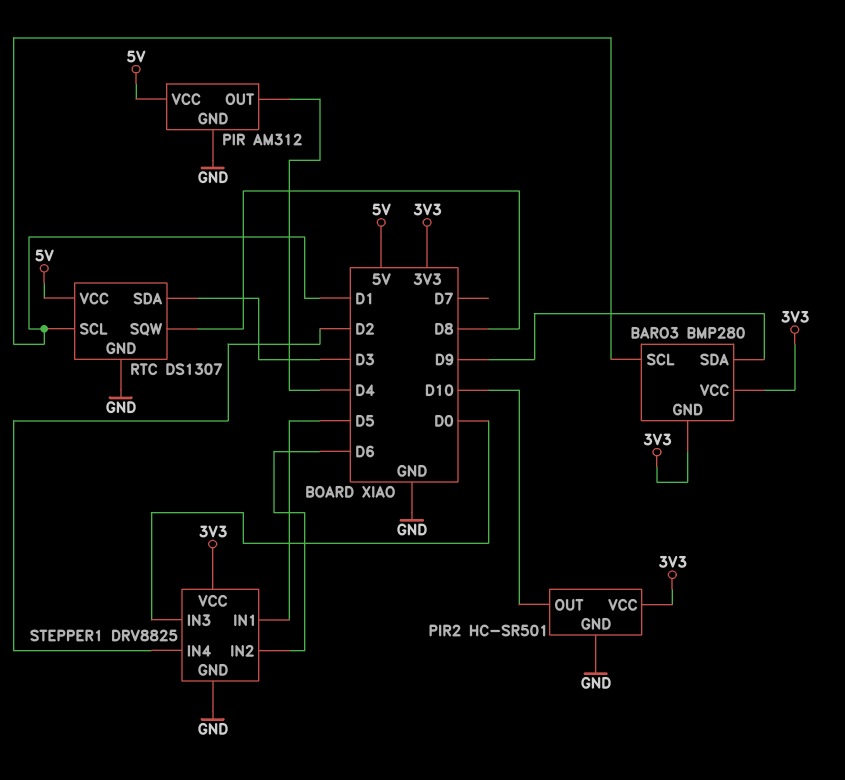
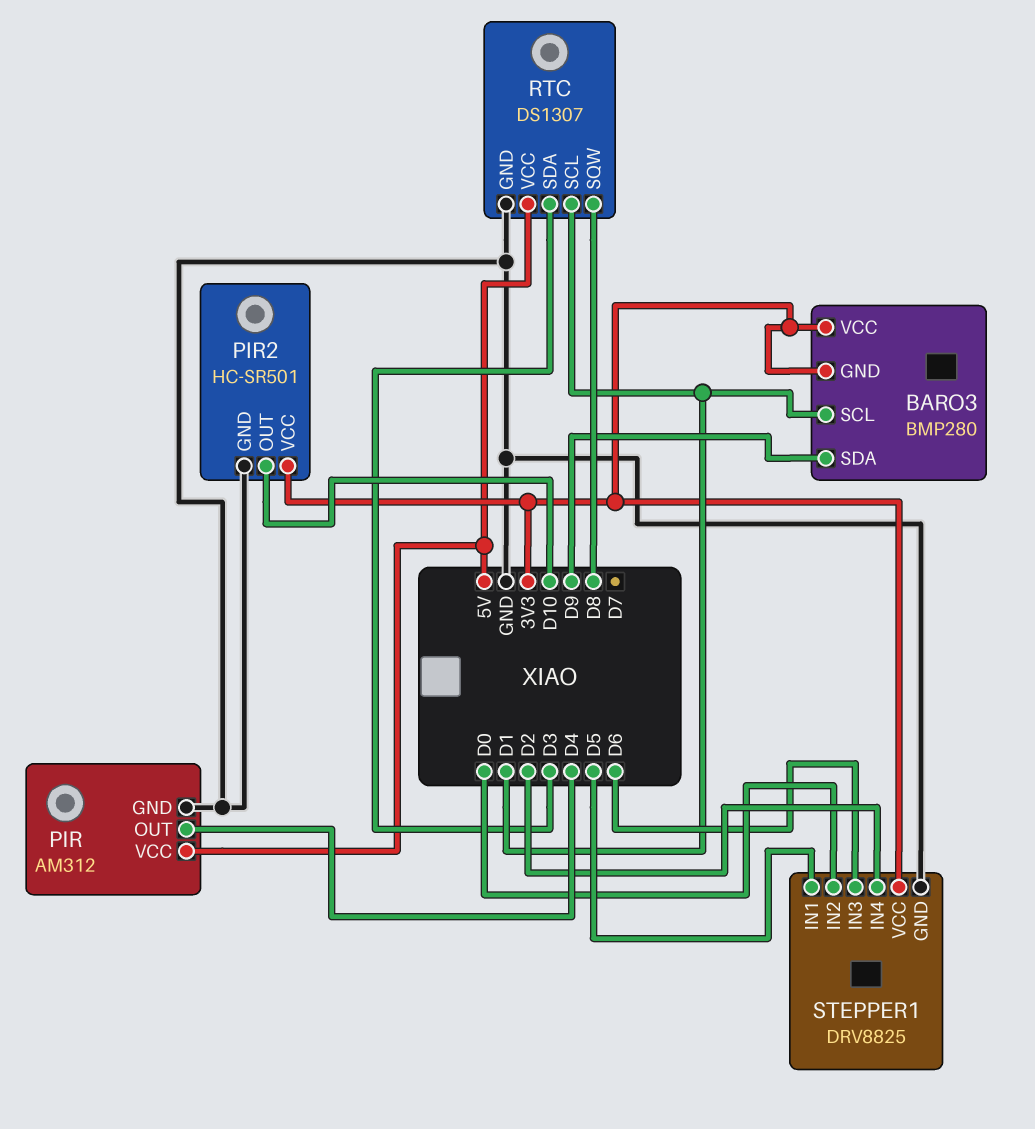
STEPPER1 pin IN2: D6 -> D0
STEPPER1 pin IN3: D0 -> D6

